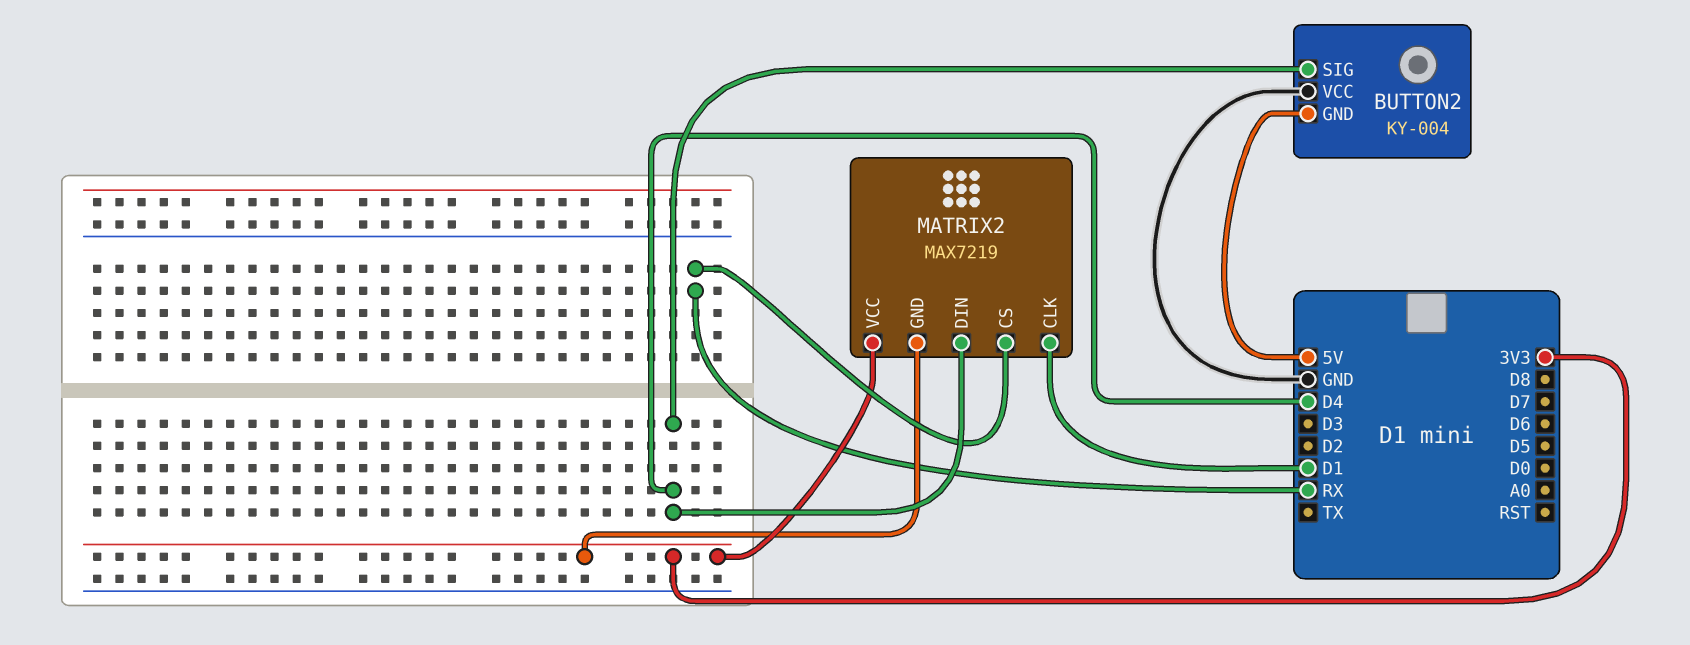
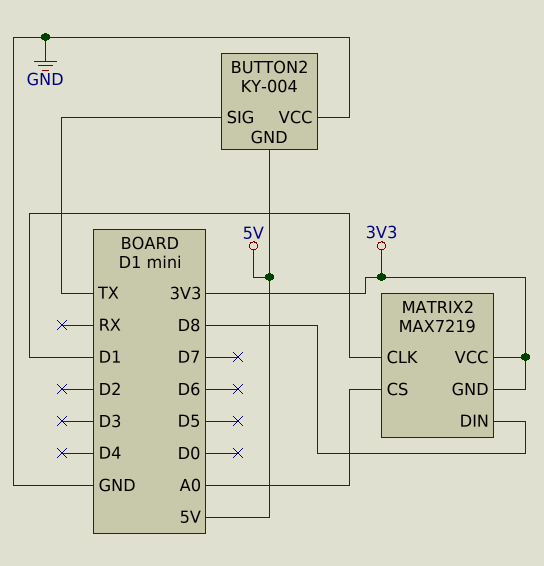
BUTTON2 pin SIG: D4 -> TX
MATRIX2 pin CS: RX -> A0
MATRIX2 pin DIN: D4 -> D8

